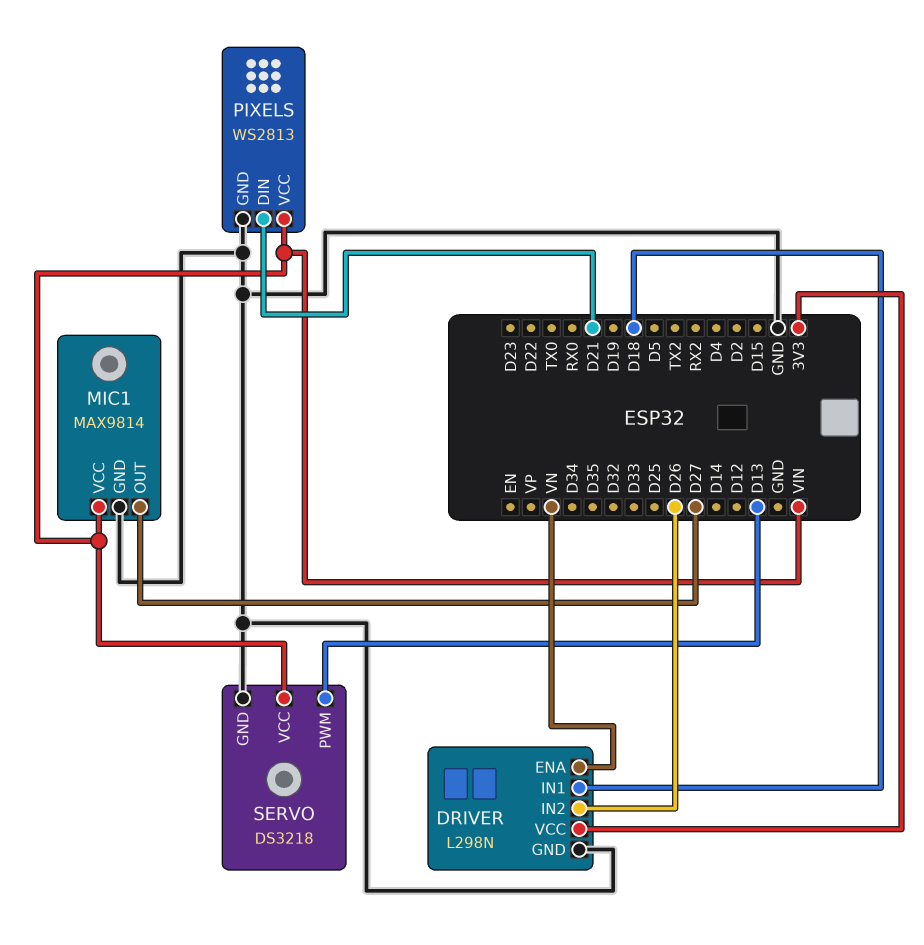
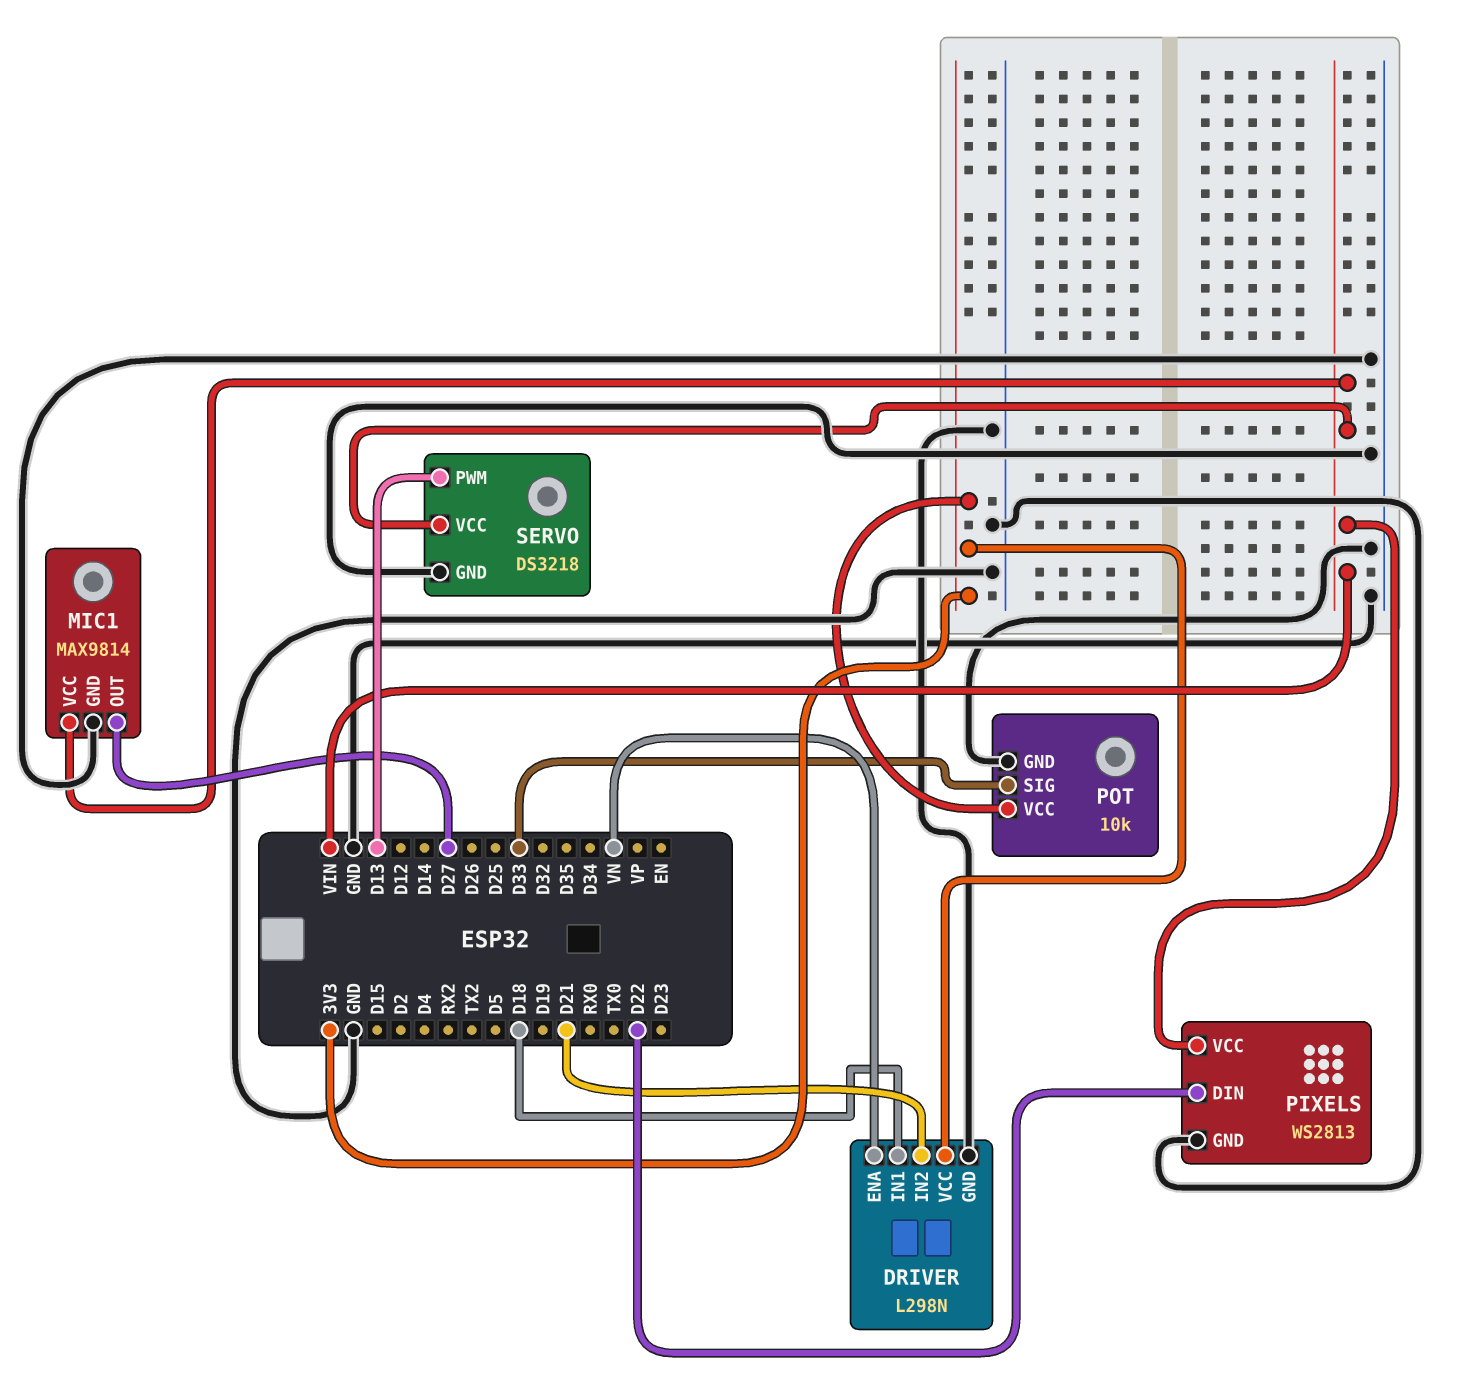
DRIVER pin IN2: D26 -> D21
PIXELS pin DIN: D21 -> D22
POT: none -> 10k
POT pin GND: none -> GND
POT pin SIG: none -> D33
POT pin VCC: none -> 3V3

